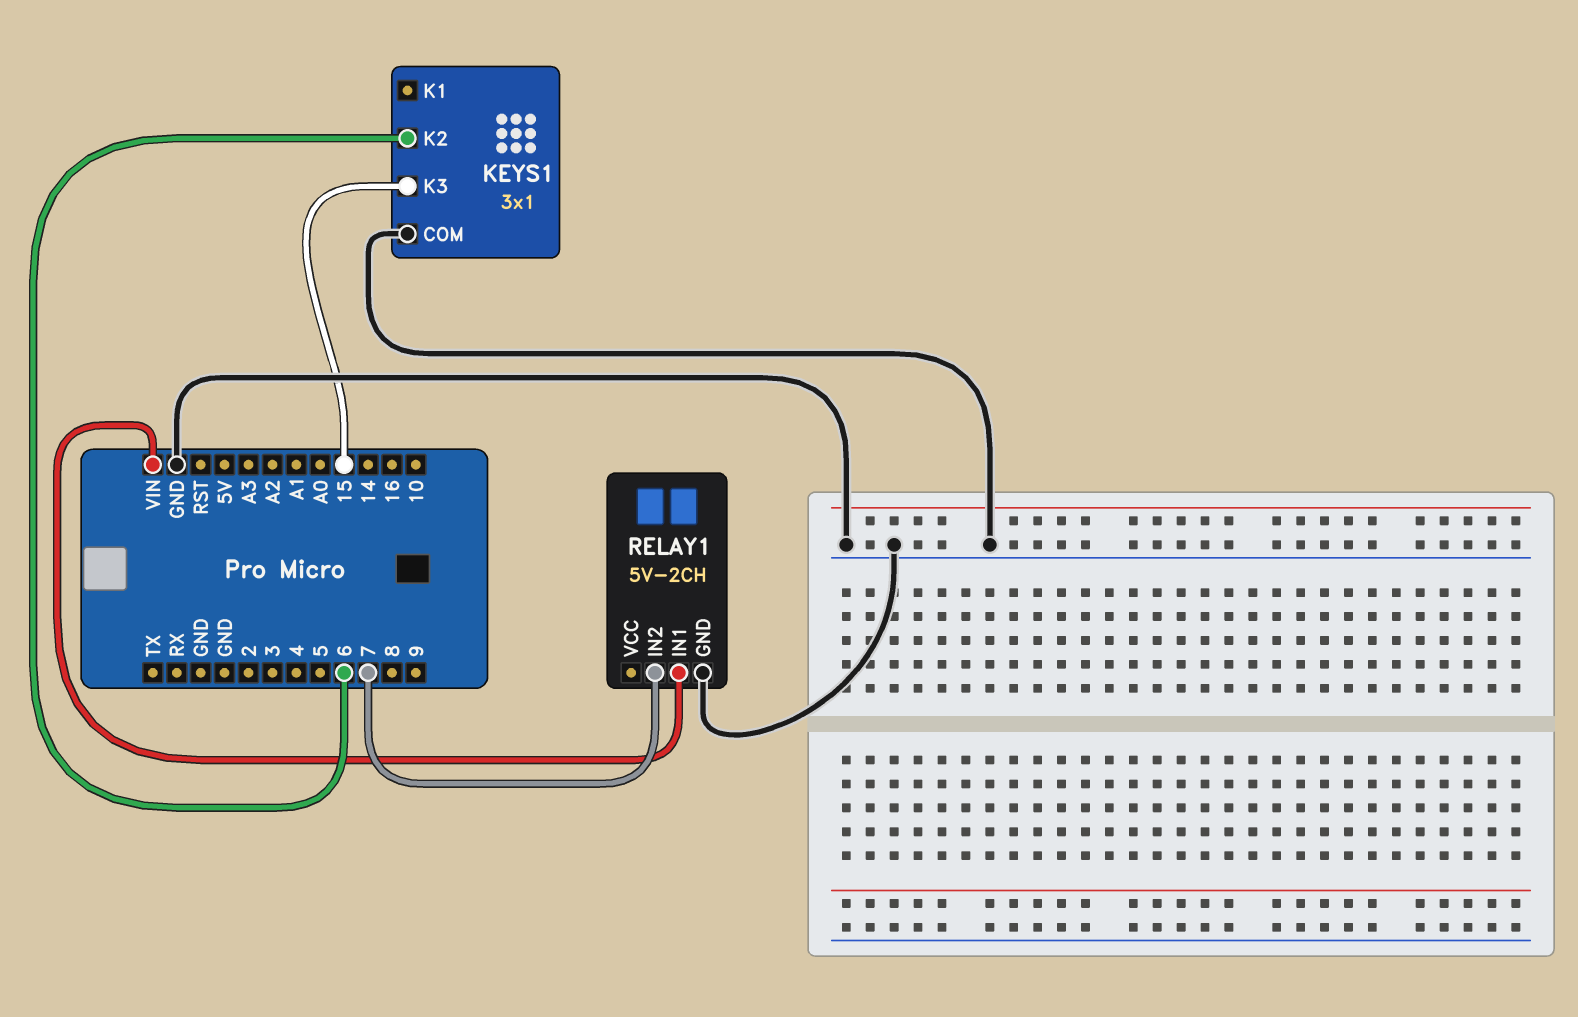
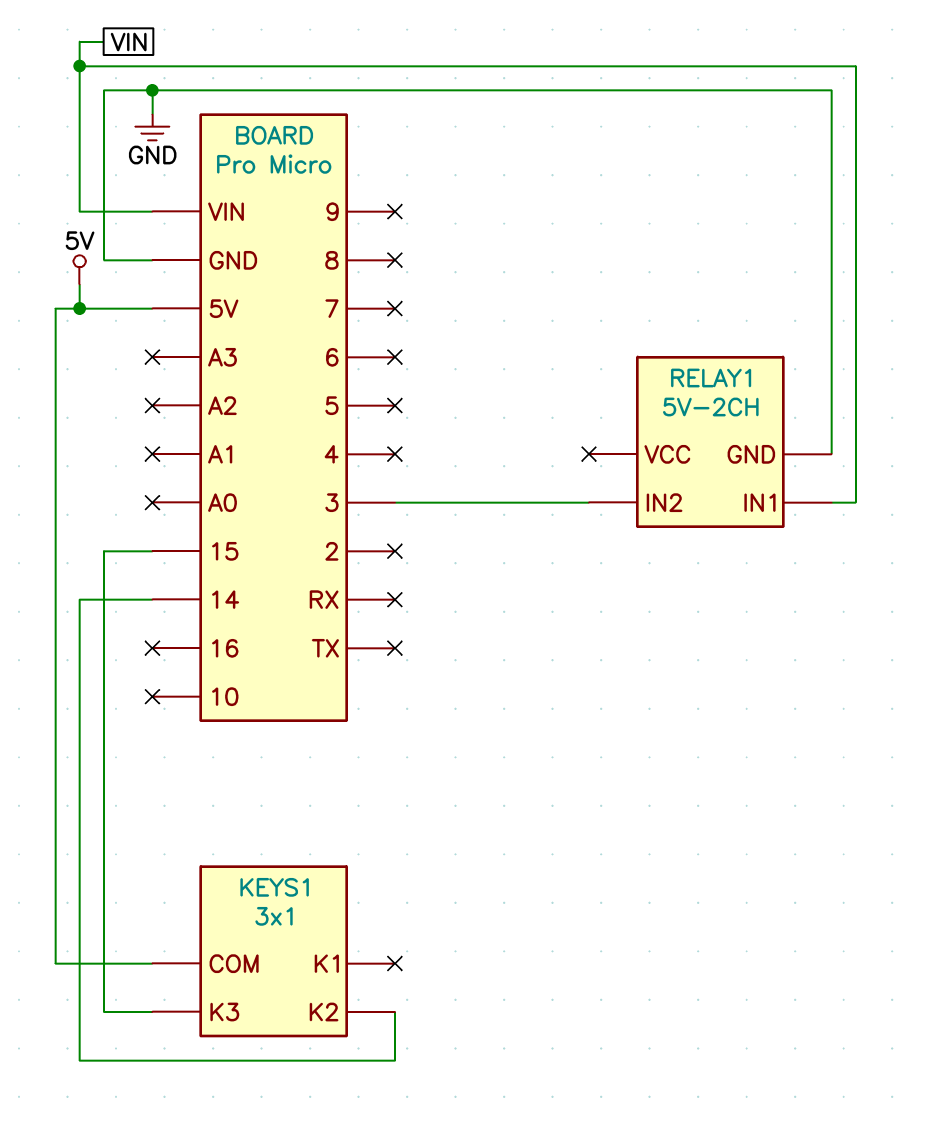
KEYS1 pin COM: GND -> 5V
KEYS1 pin K2: 6 -> 14
RELAY1 pin IN2: 7 -> 3

